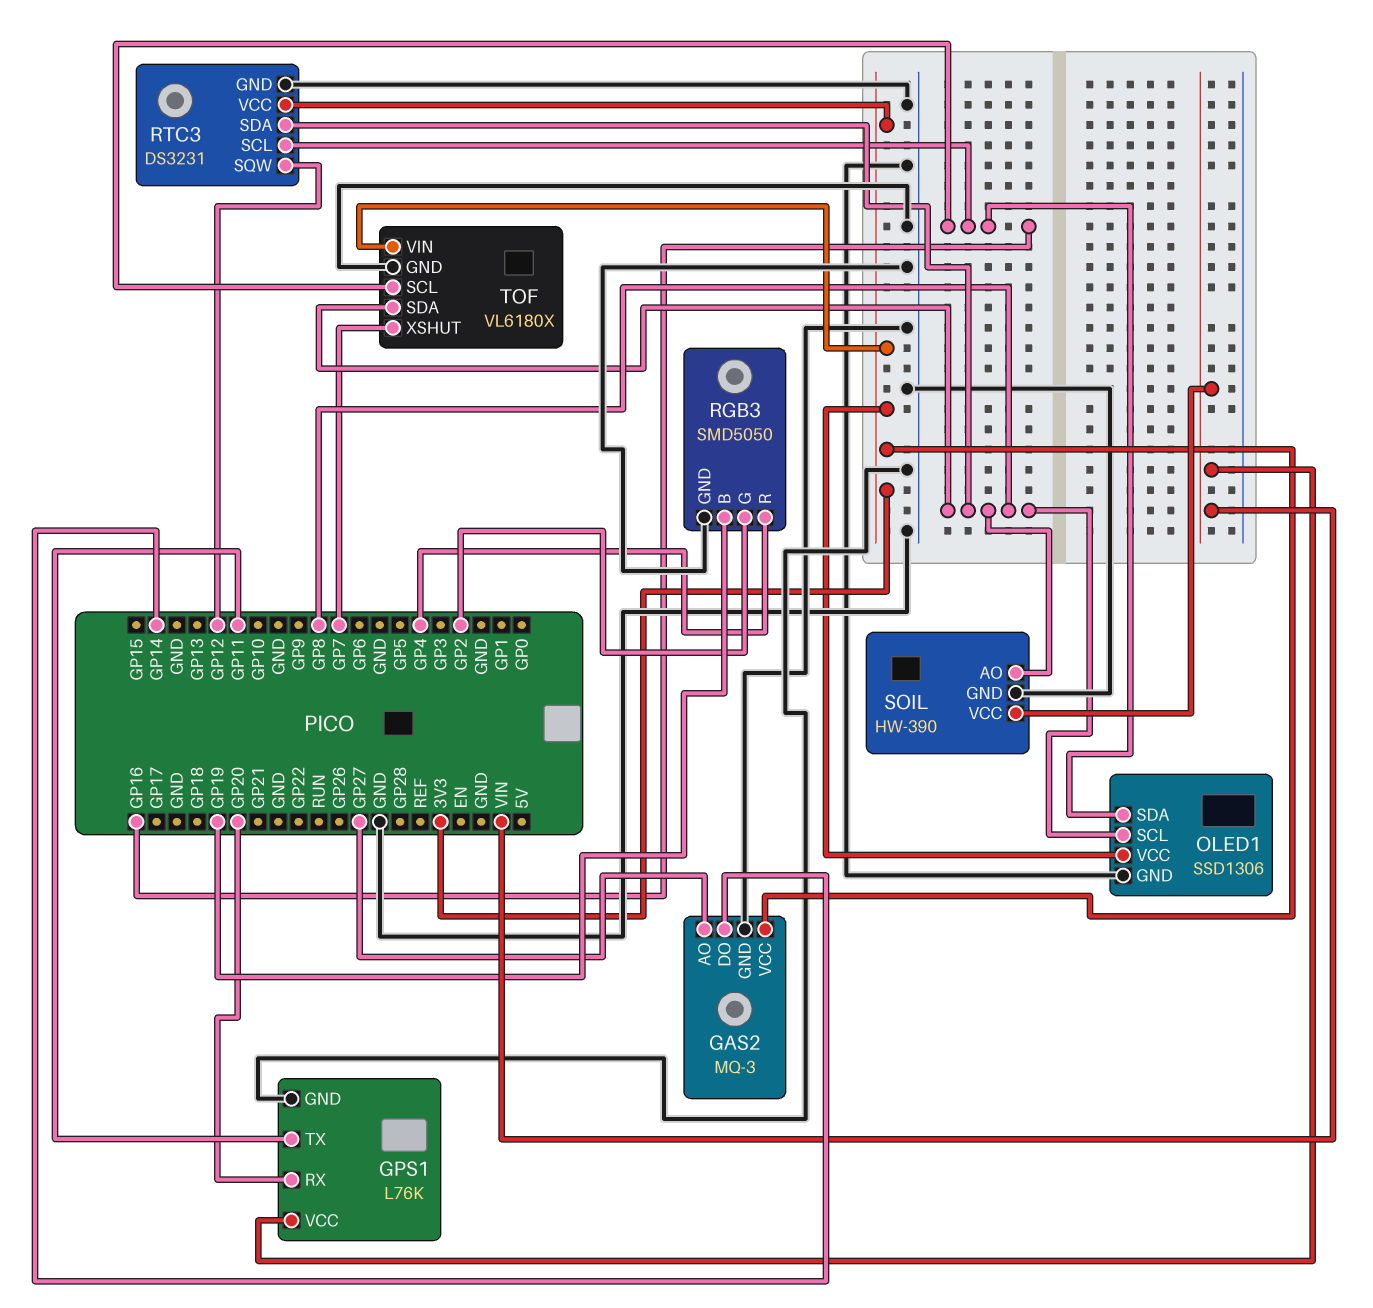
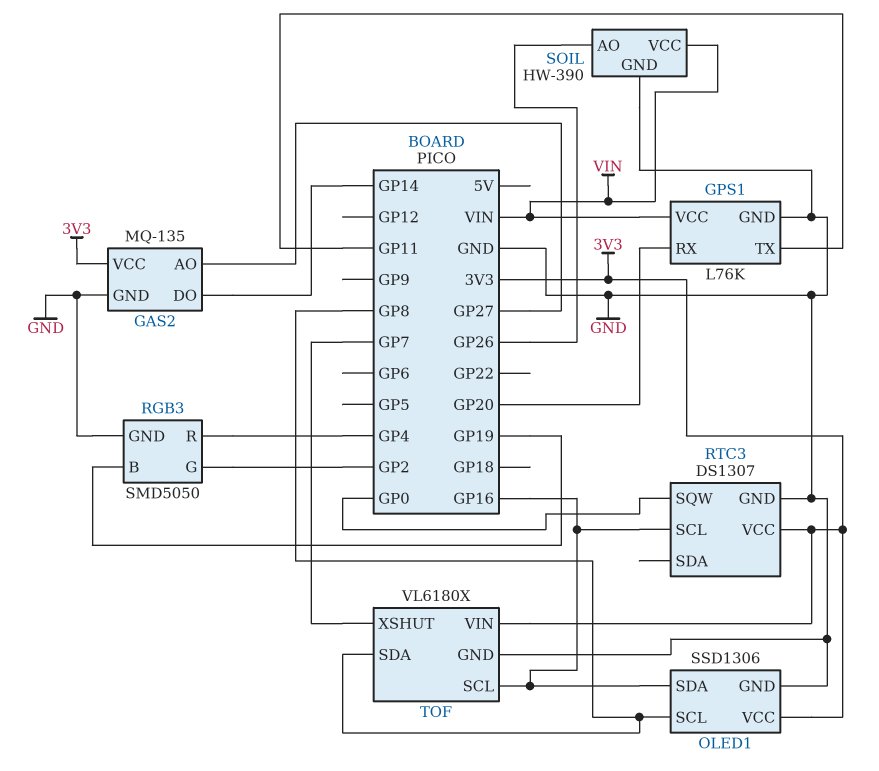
GAS2: MQ-3 -> MQ-135
RTC3: DS3231 -> DS1307
RTC3 pin SDA: GP8 -> none
RTC3 pin SQW: GP12 -> GP0
SOIL pin AO: GP8 -> GP26

